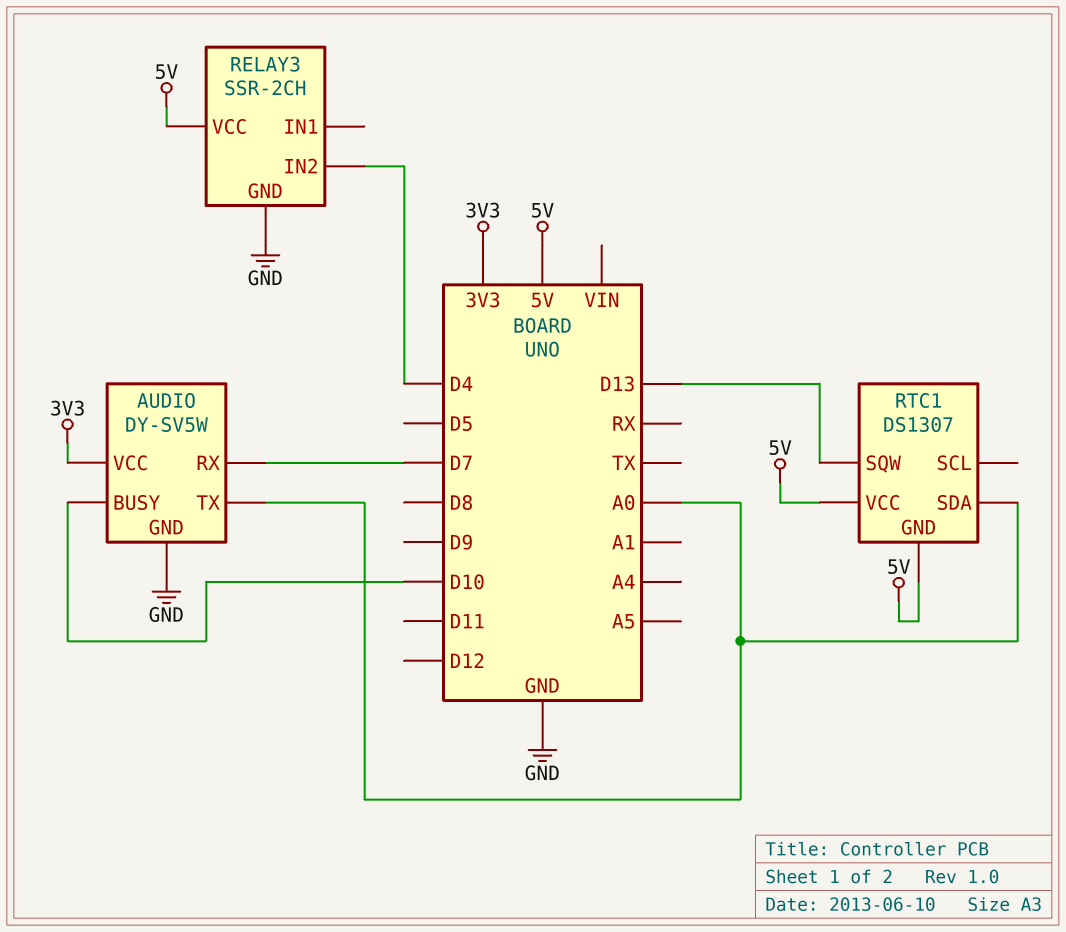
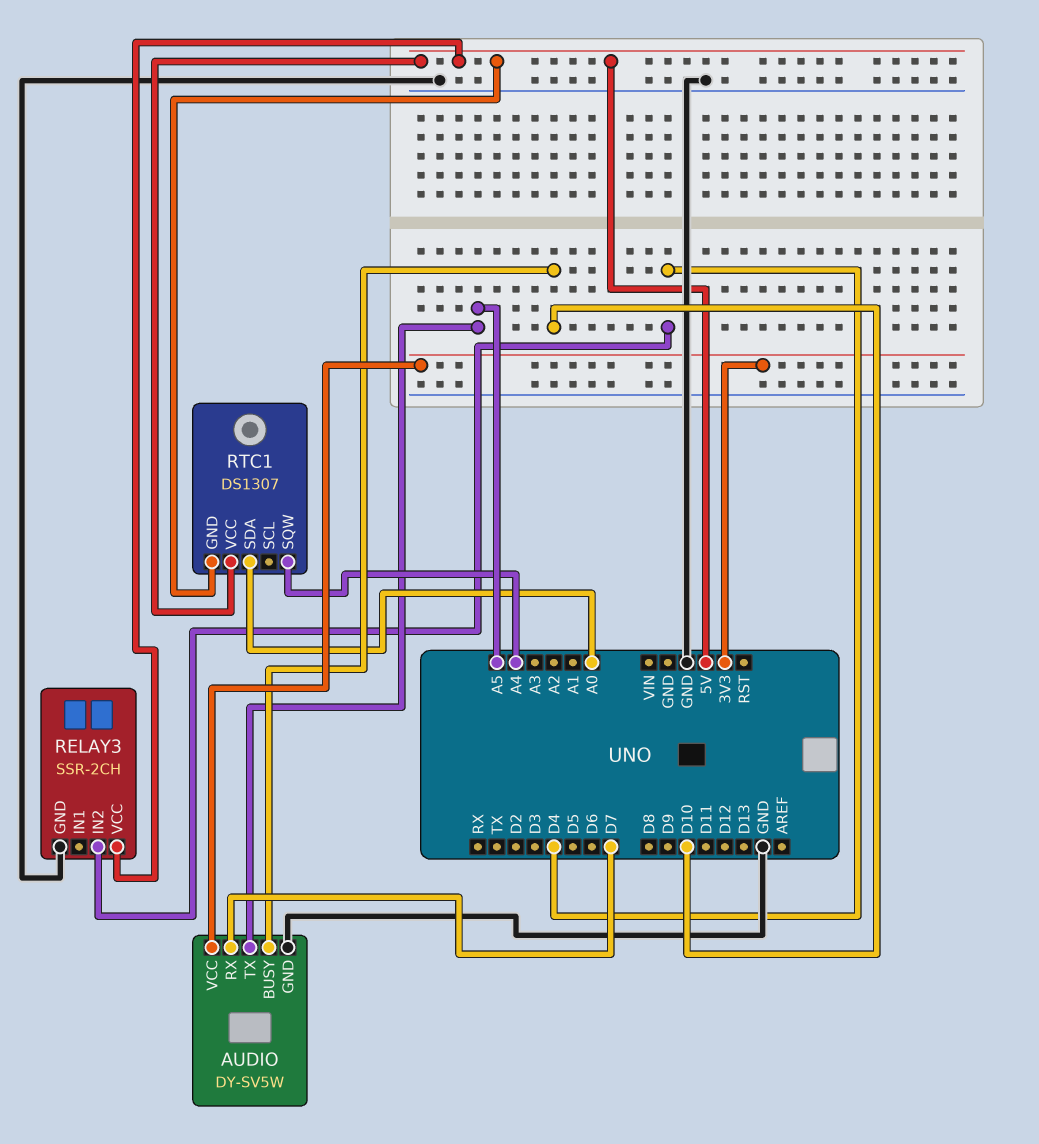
AUDIO pin TX: A0 -> A5
RTC1 pin SQW: D13 -> A4

